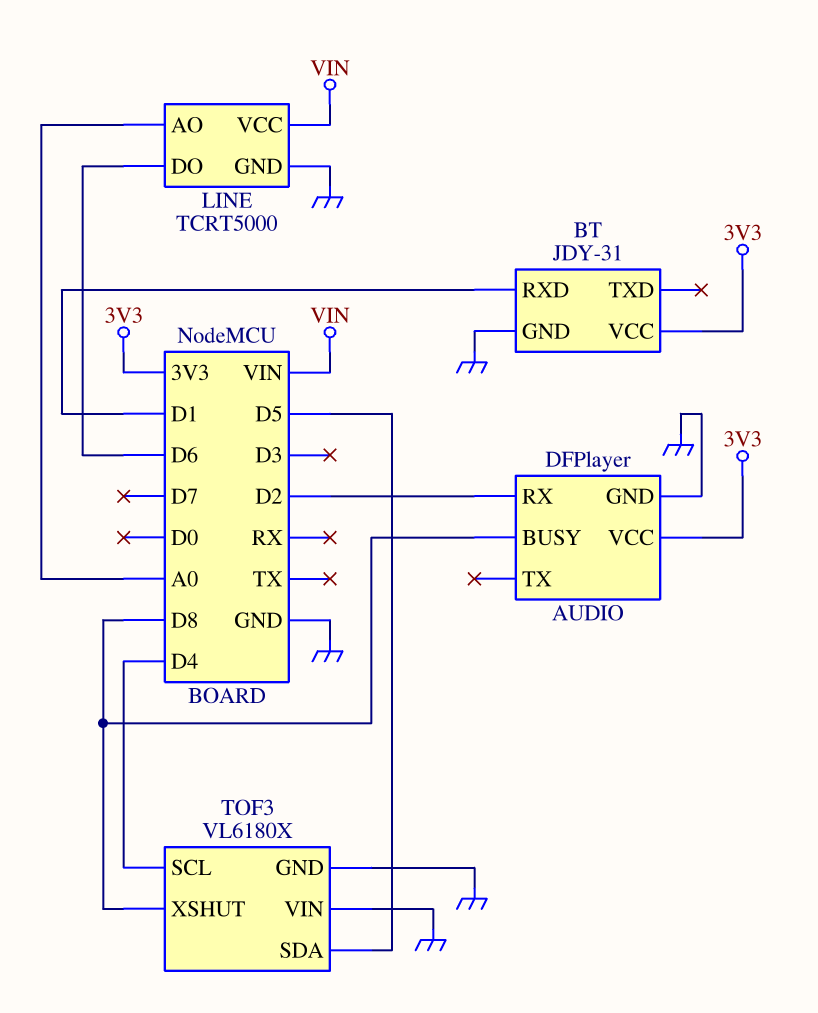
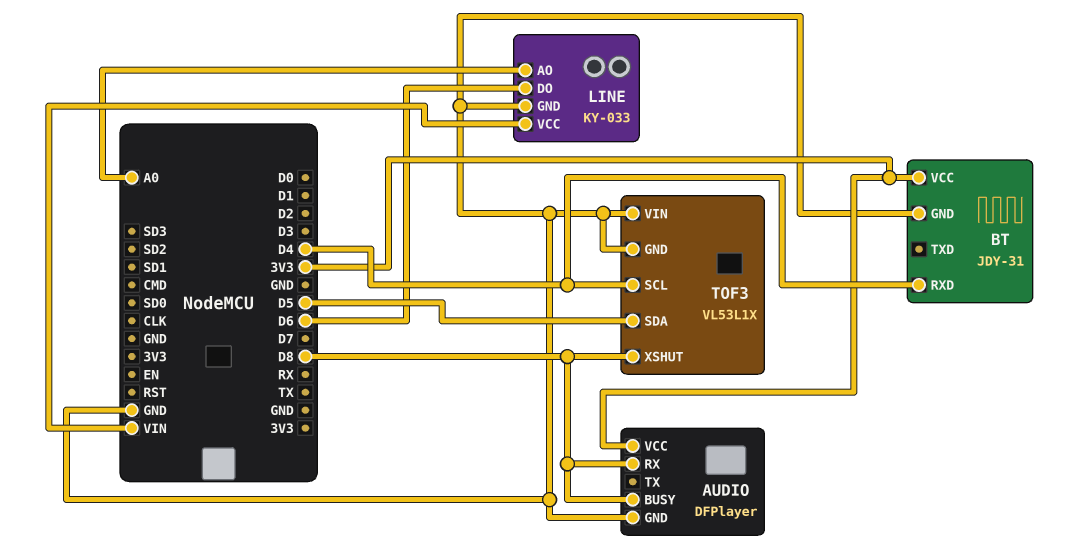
AUDIO pin RX: D2 -> D8
BT pin RXD: D1 -> D4
LINE: TCRT5000 -> KY-033
TOF3: VL6180X -> VL53L1X

